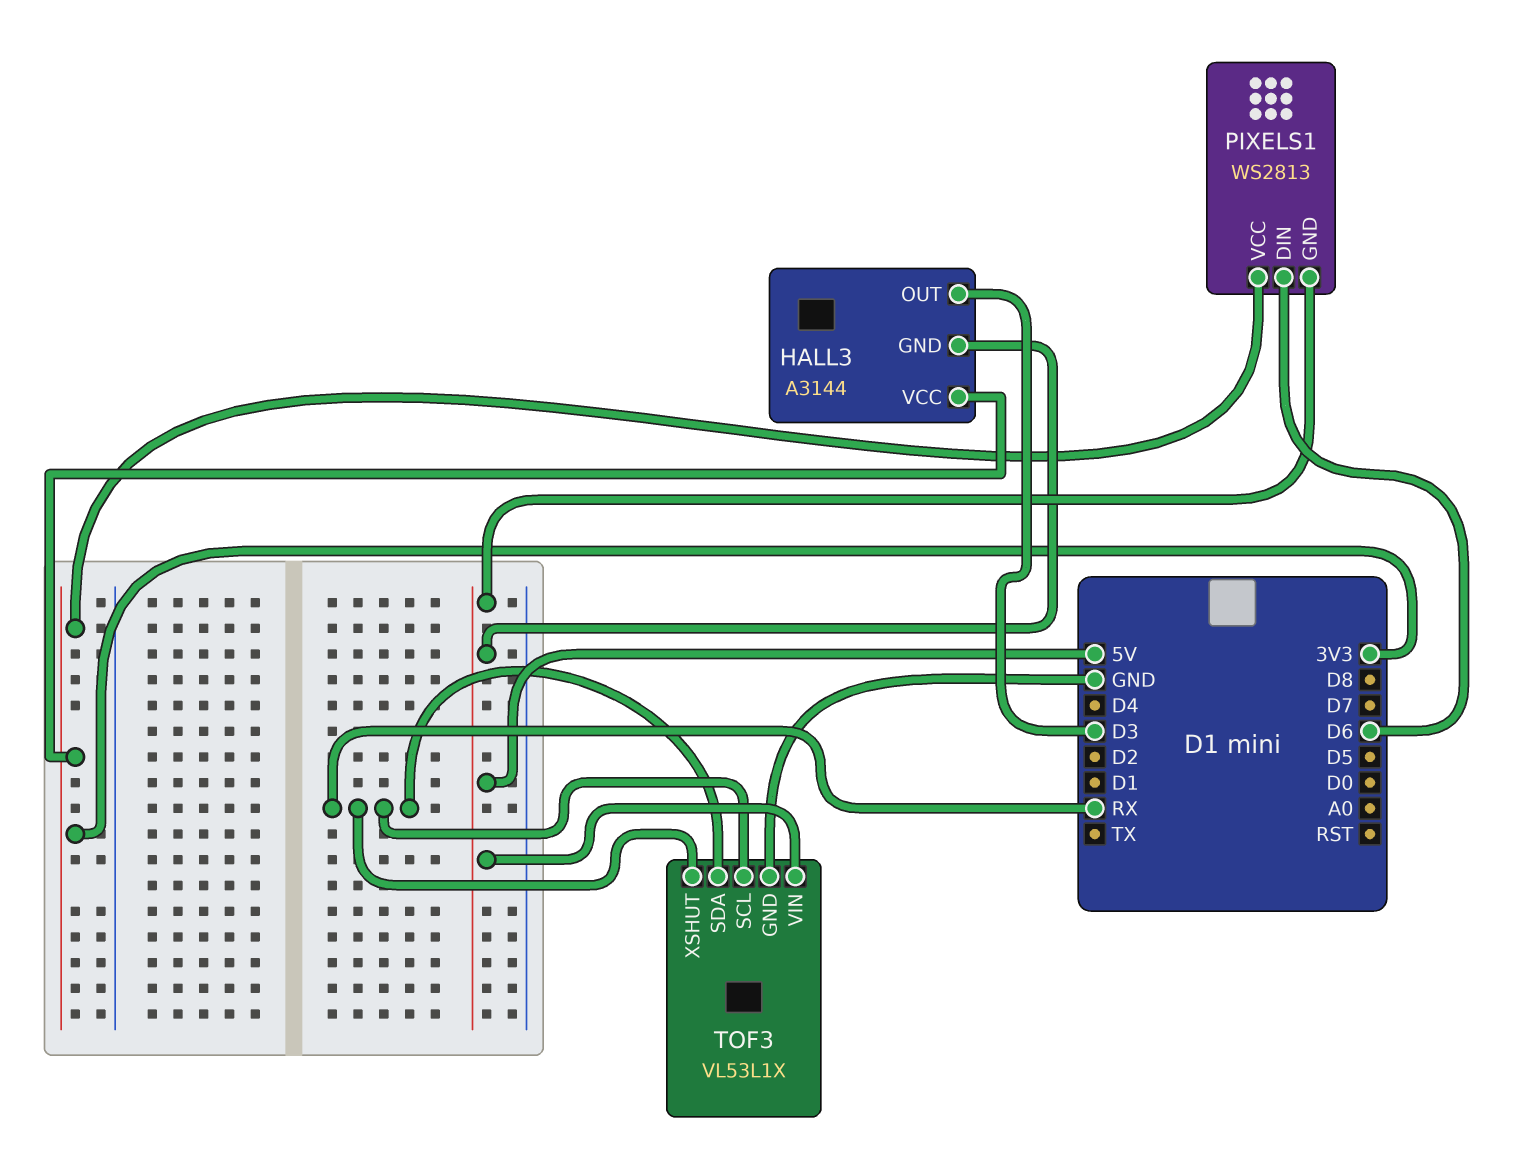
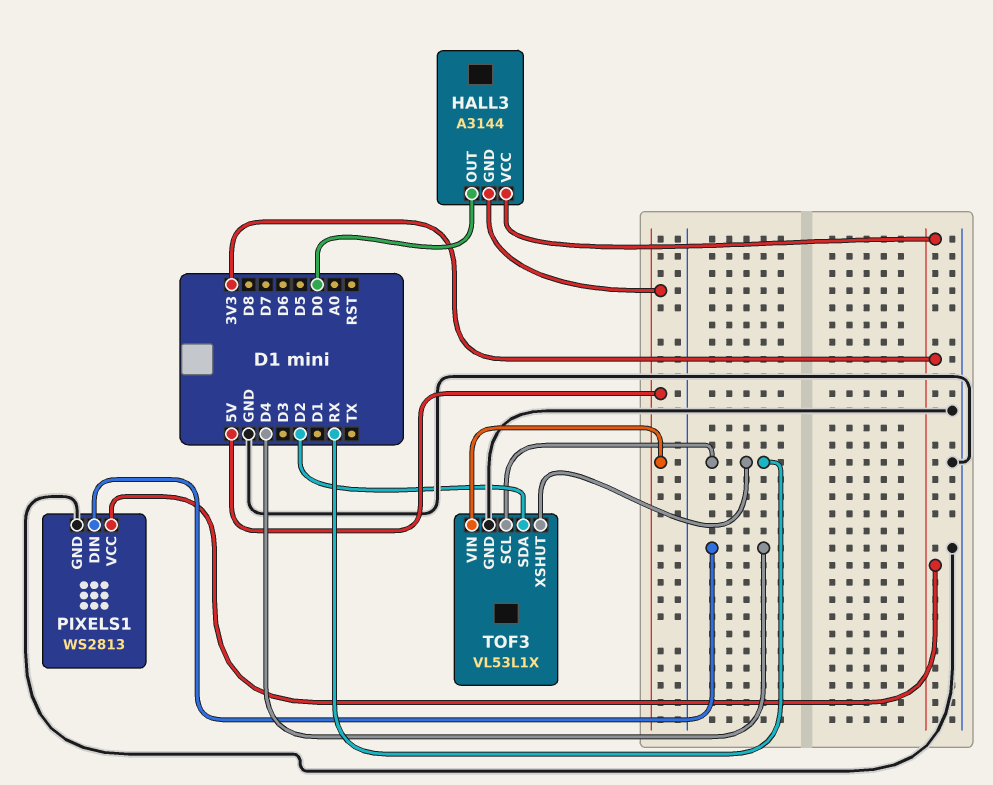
HALL3 pin OUT: D3 -> D0
PIXELS1 pin DIN: D6 -> D4
PIXELS1 pin GND: 5V -> GND
TOF3 pin SDA: RX -> D2

